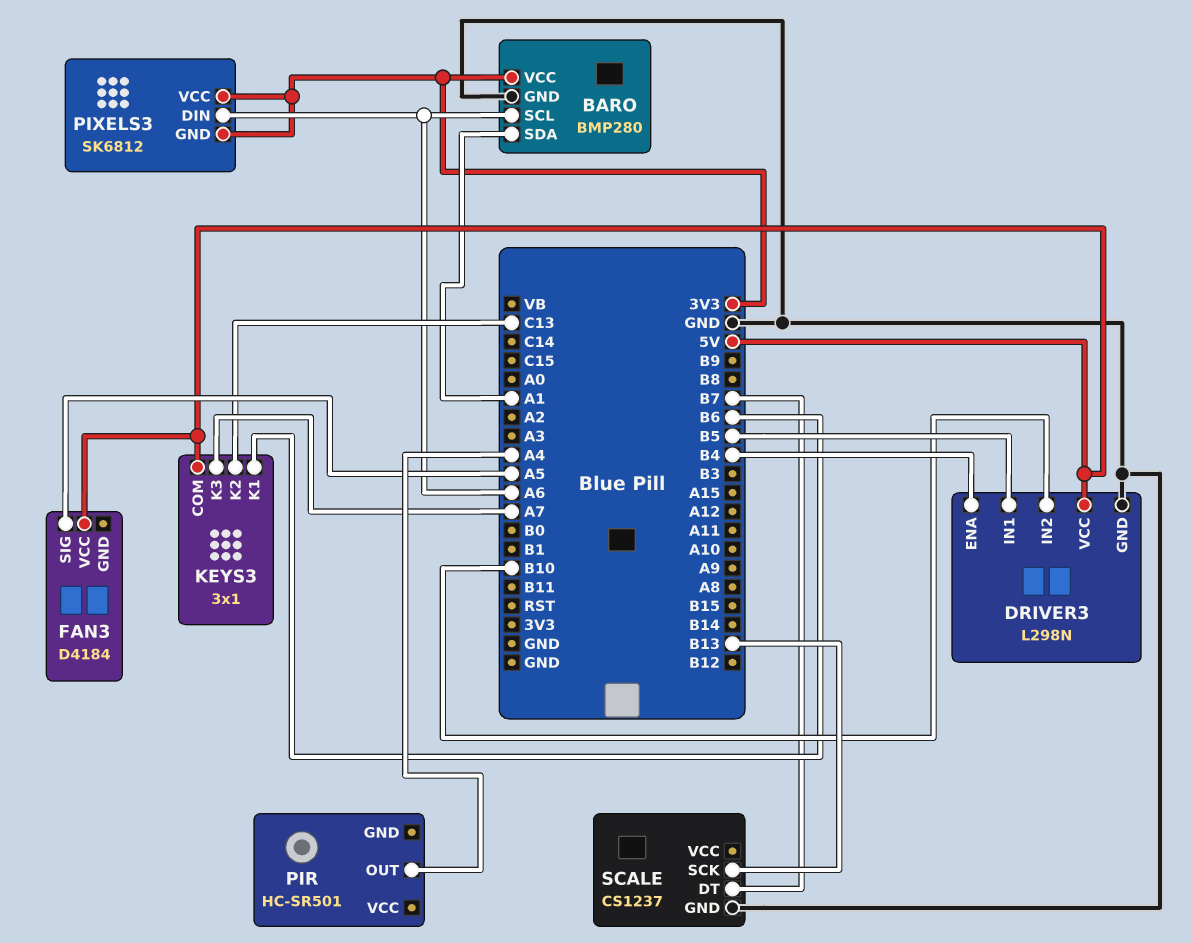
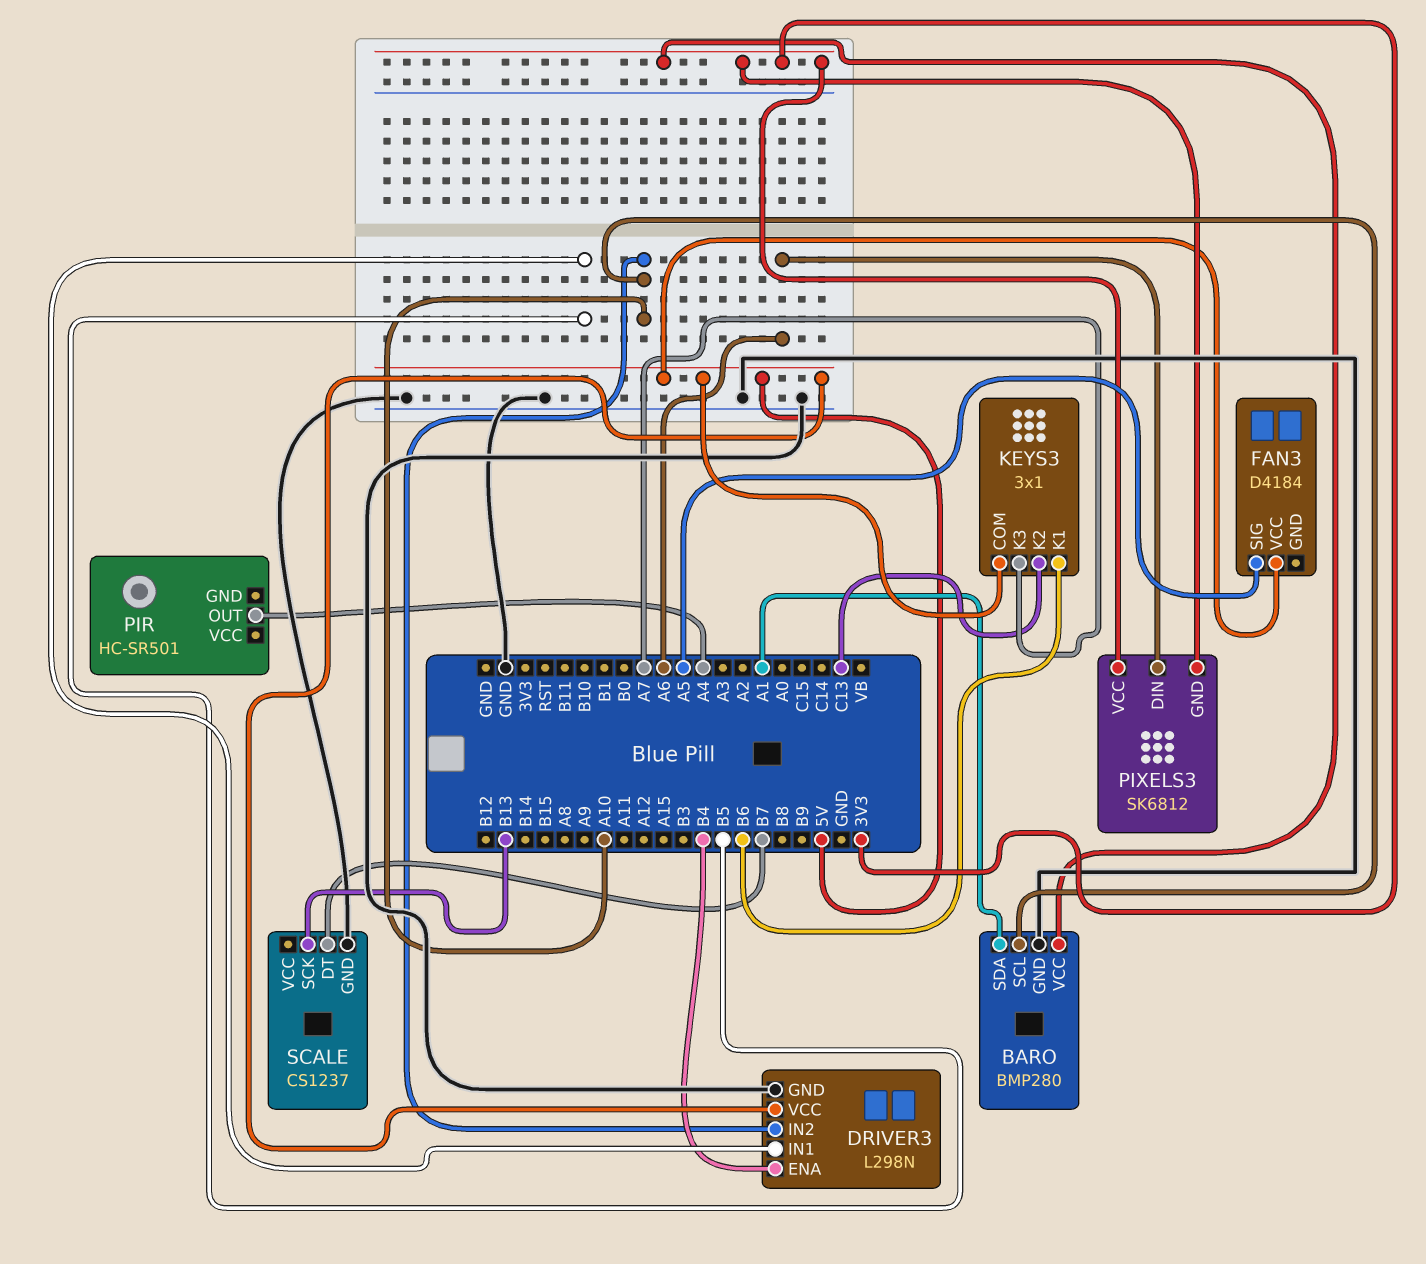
BARO pin SCL: A6 -> A10
DRIVER3 pin IN2: B10 -> A10

